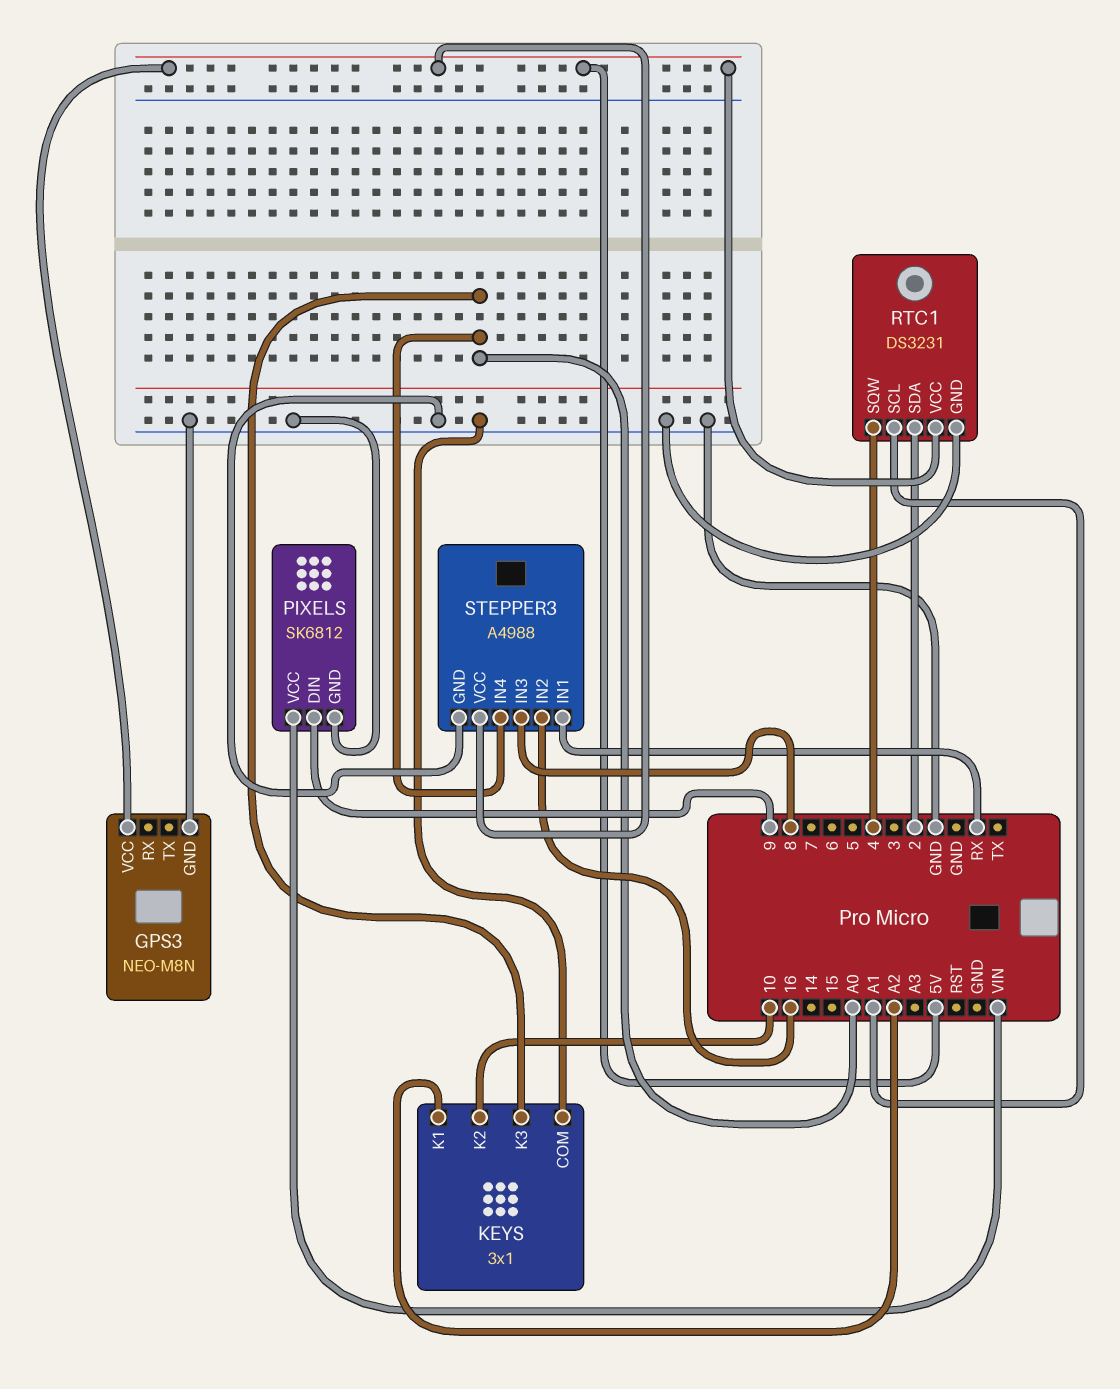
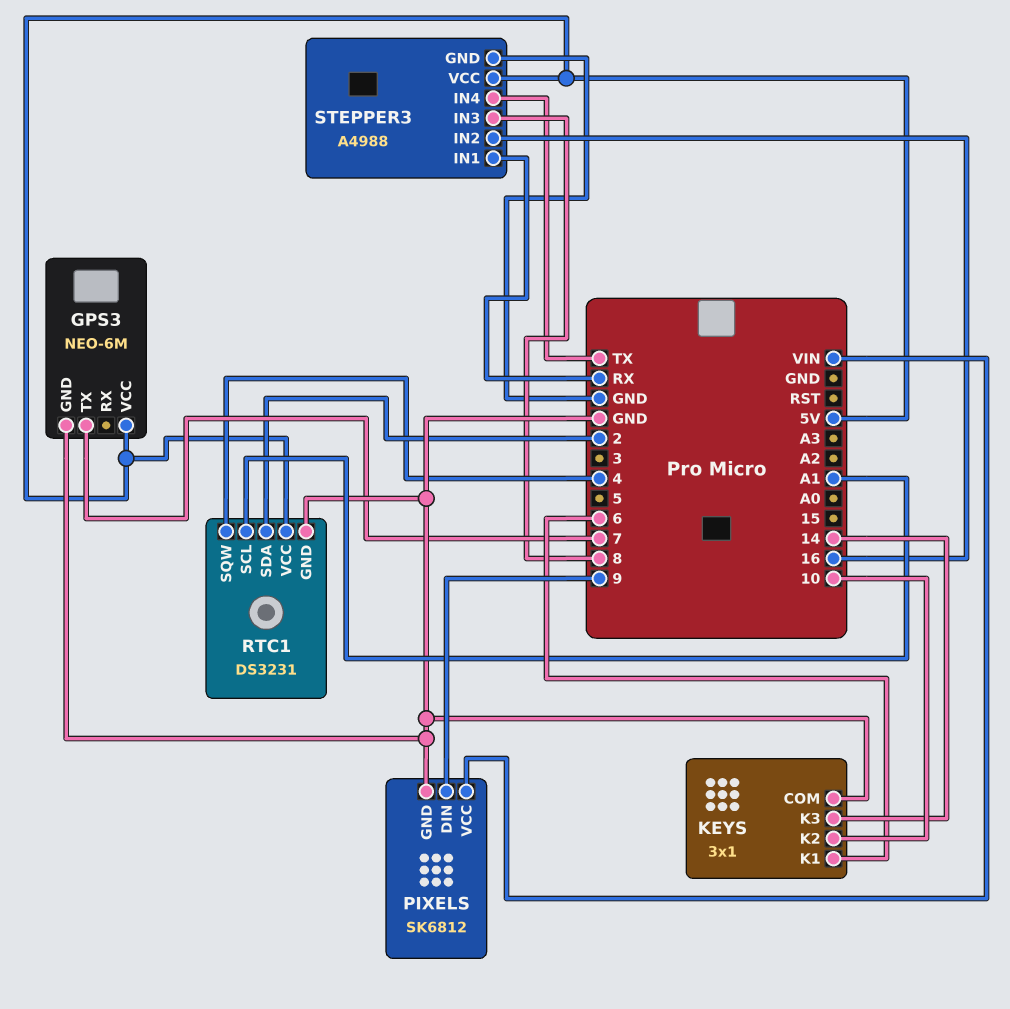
GPS3: NEO-M8N -> NEO-6M
GPS3 pin TX: none -> 7
KEYS pin K1: A2 -> 6
KEYS pin K3: A0 -> 14
STEPPER3 pin IN4: A0 -> TX

